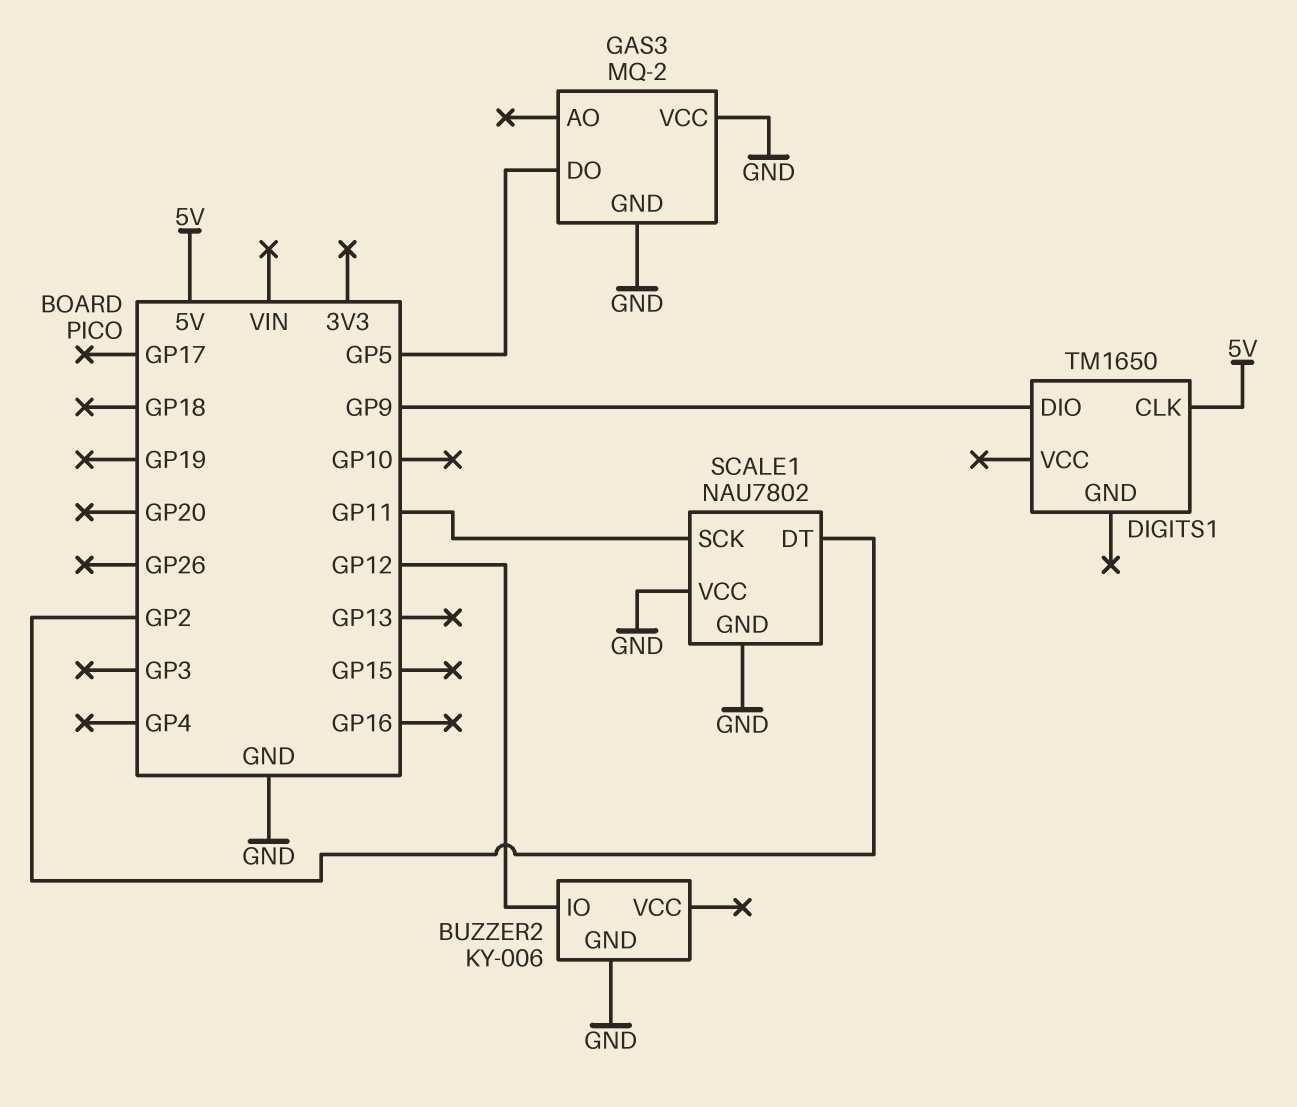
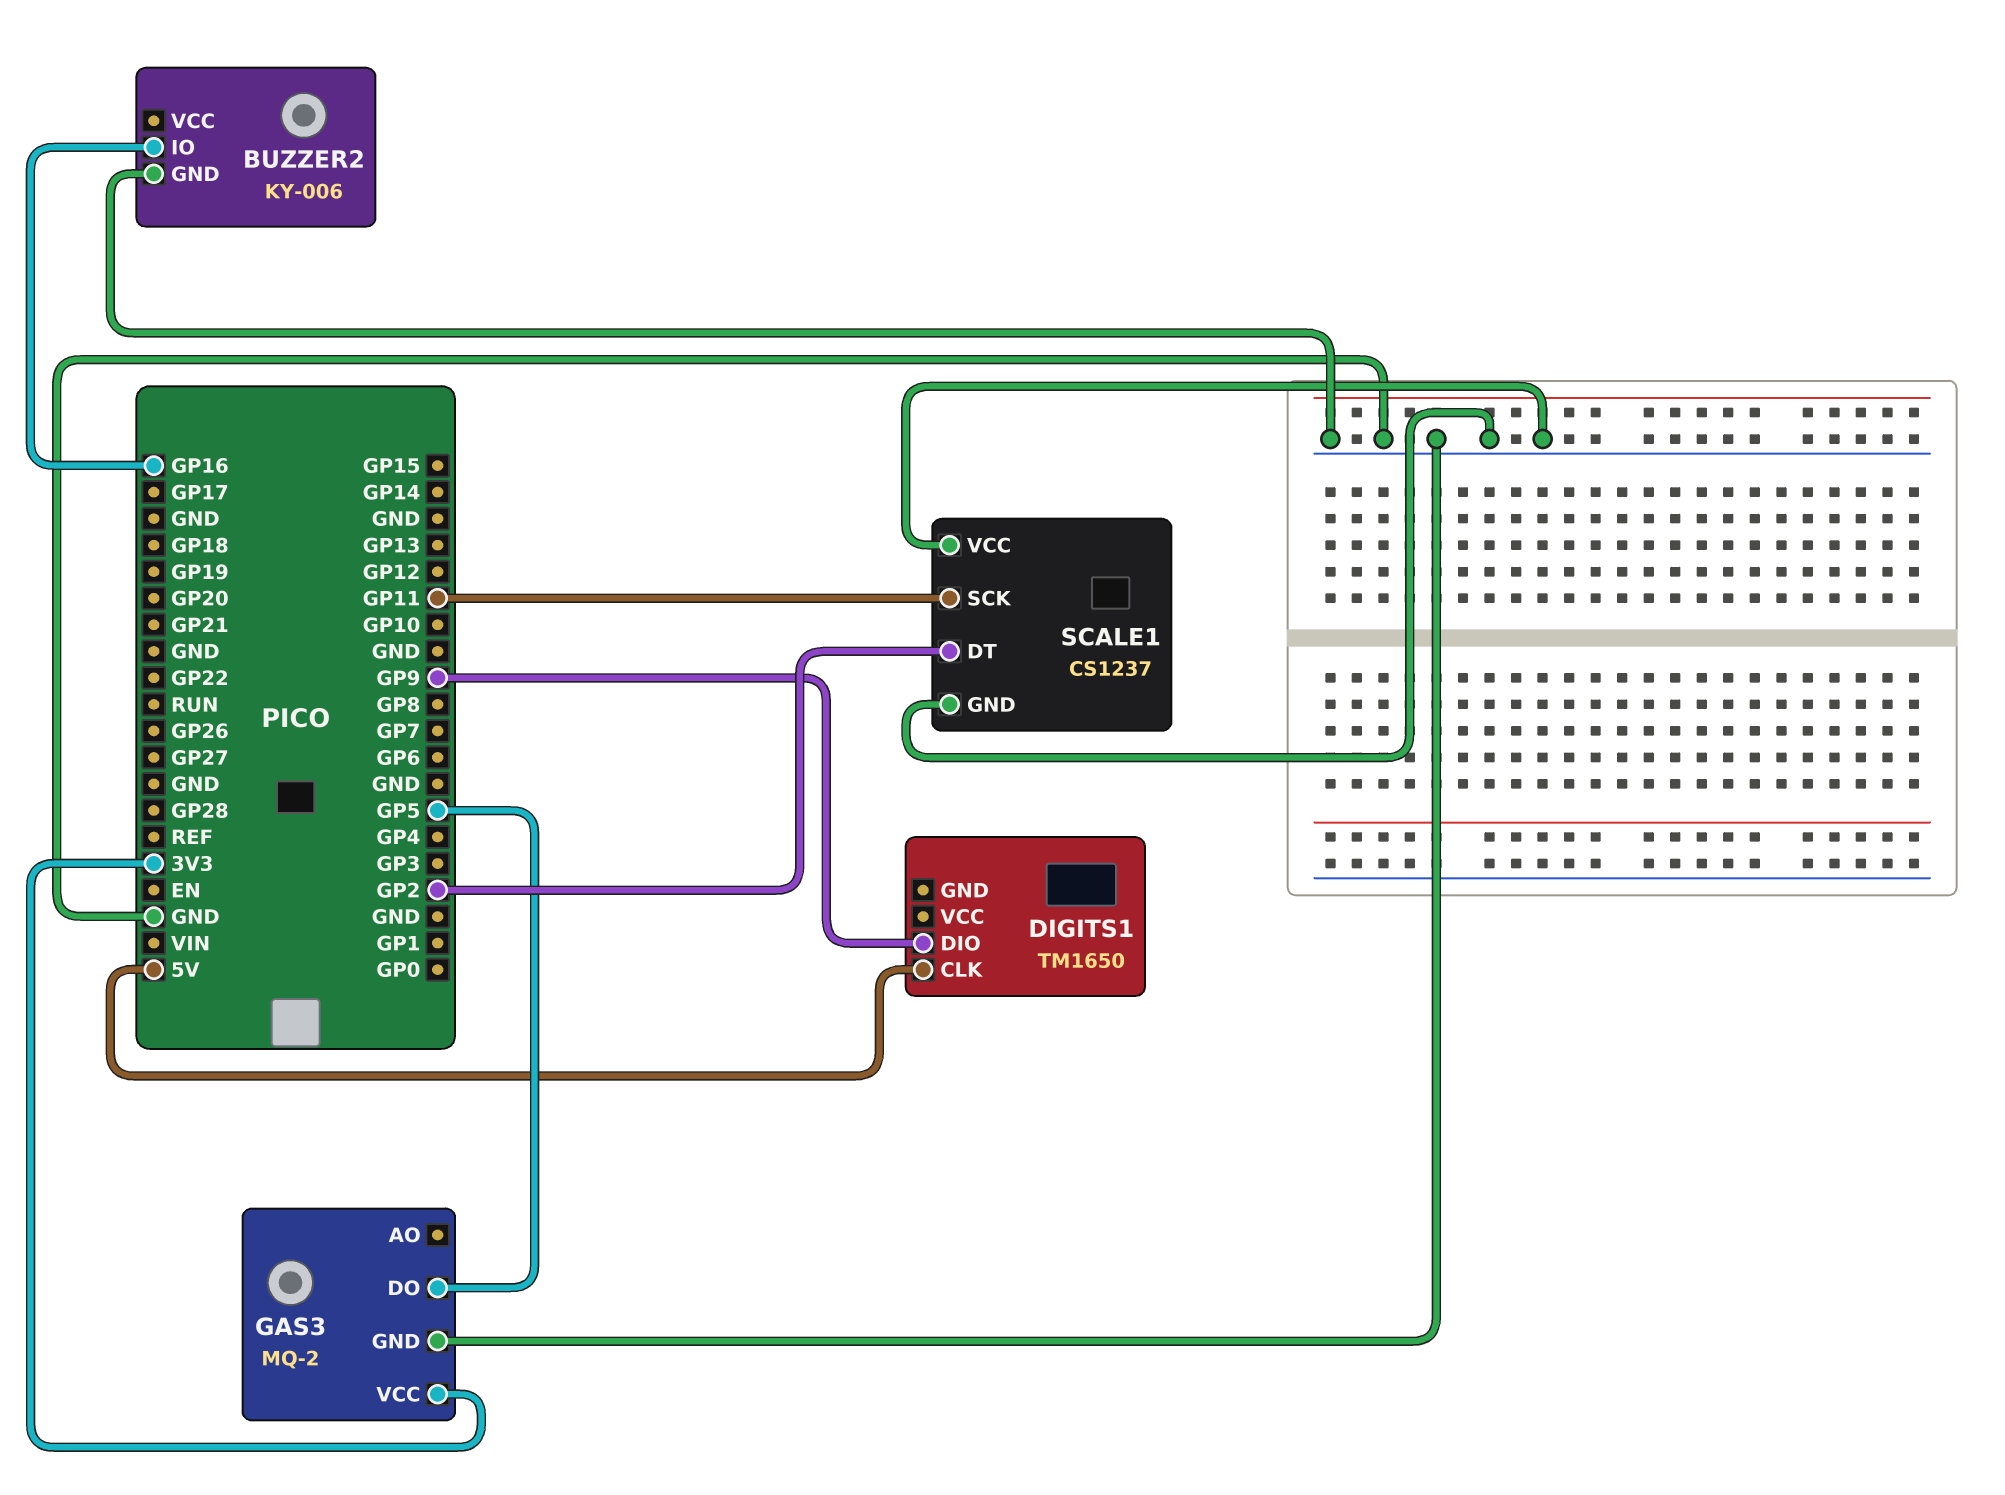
BUZZER2 pin IO: GP12 -> GP16
GAS3 pin VCC: GND -> 3V3
SCALE1: NAU7802 -> CS1237

